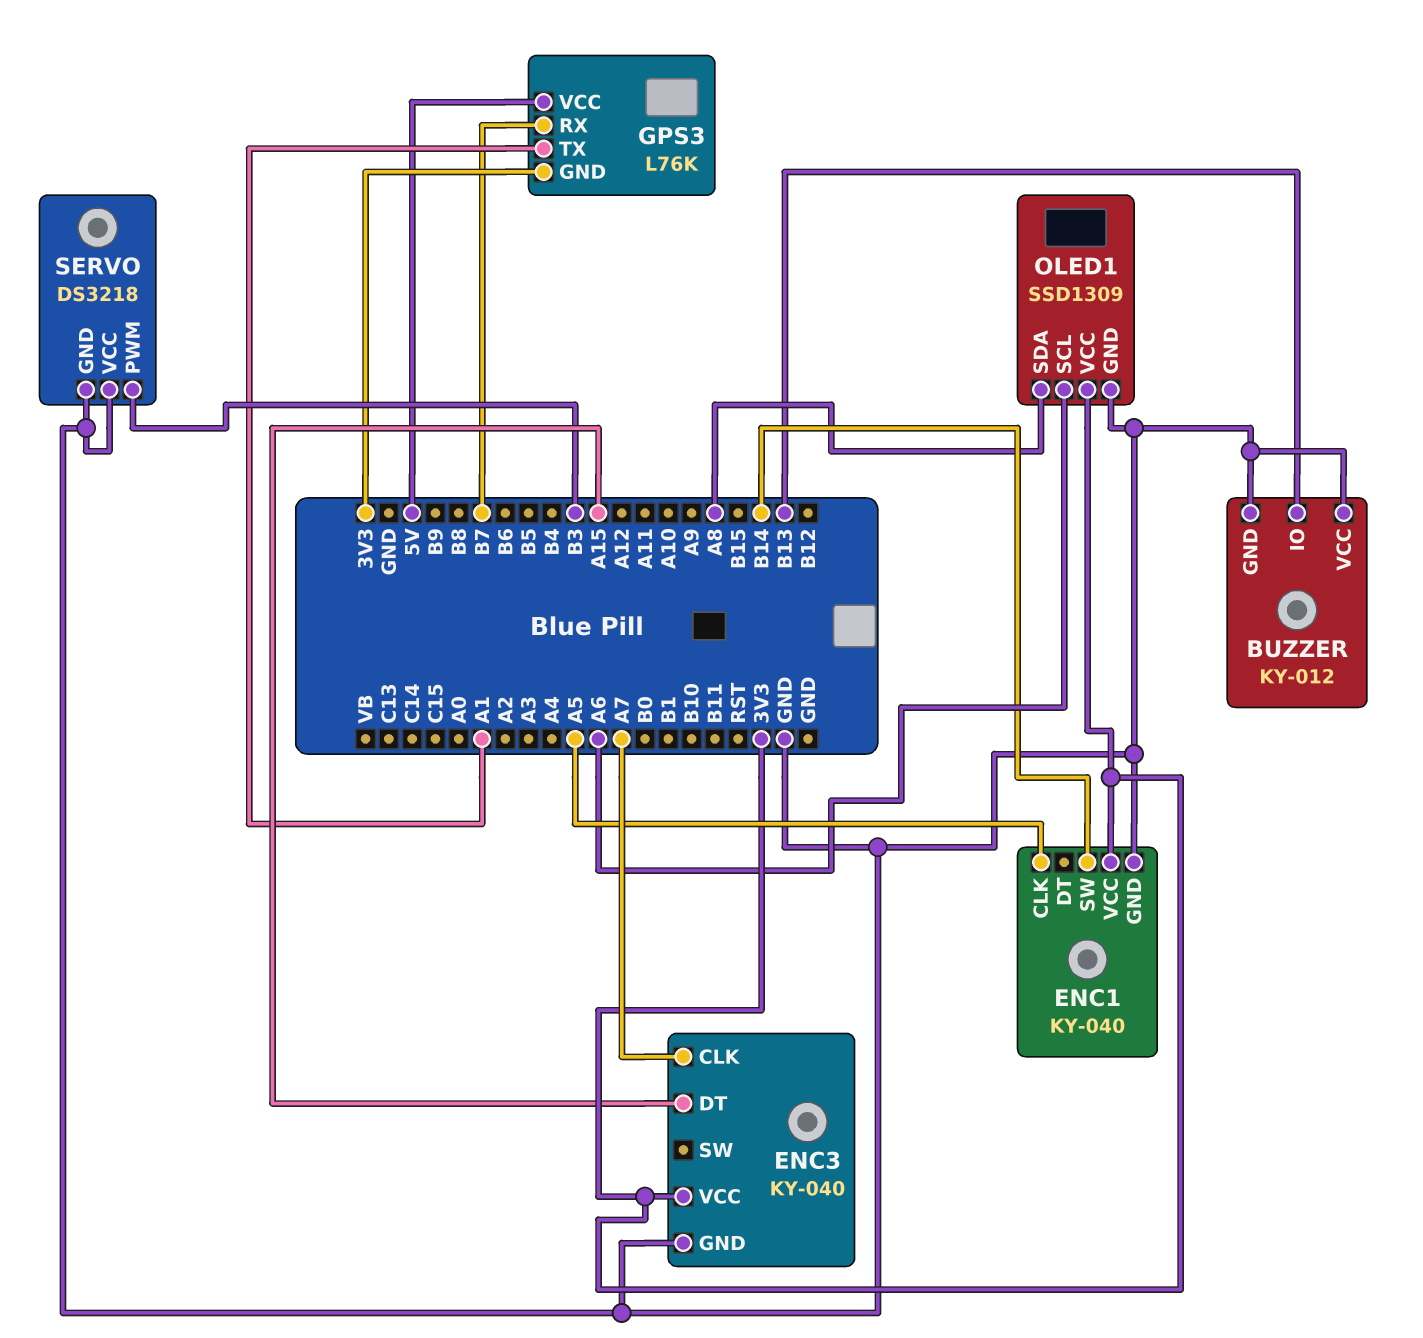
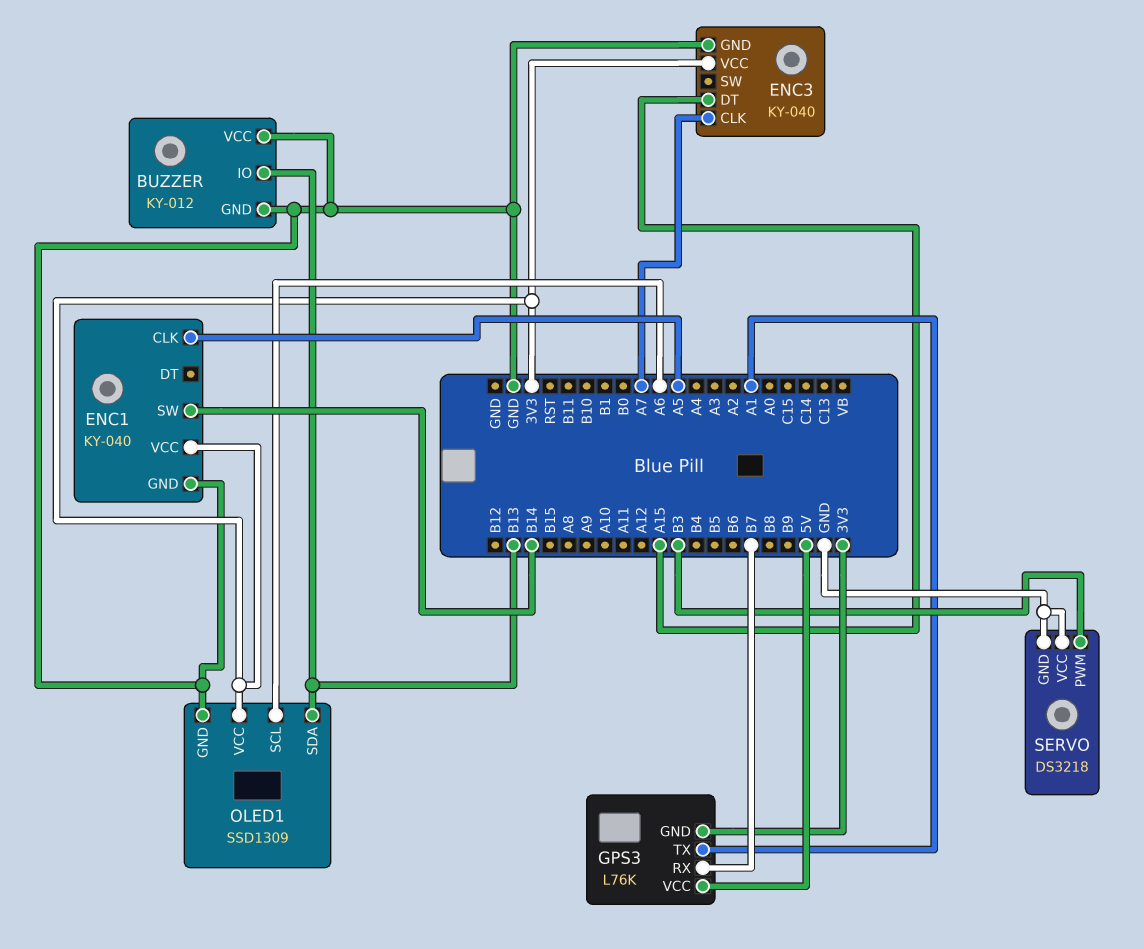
OLED1 pin SDA: A8 -> B13

